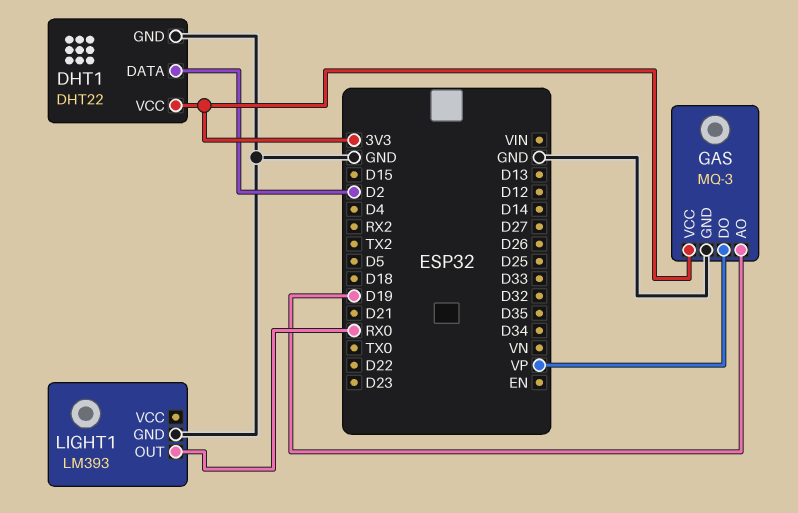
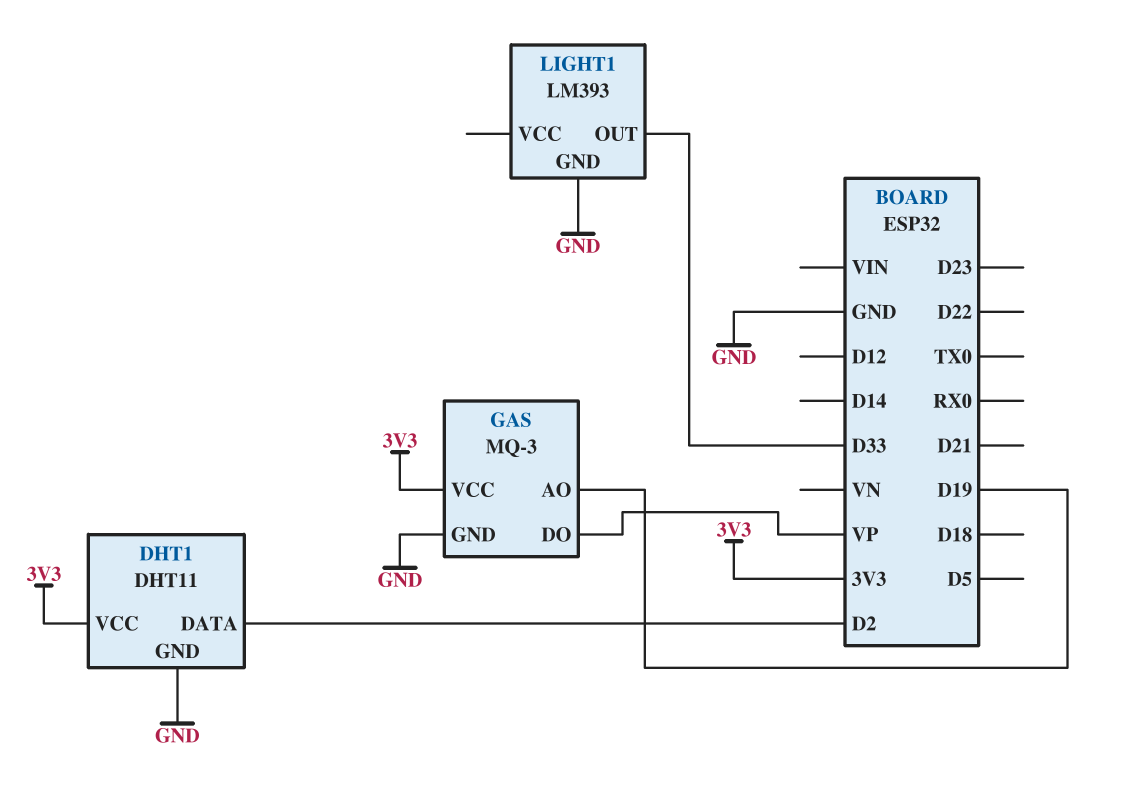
DHT1: DHT22 -> DHT11
LIGHT1 pin OUT: RX0 -> D33

